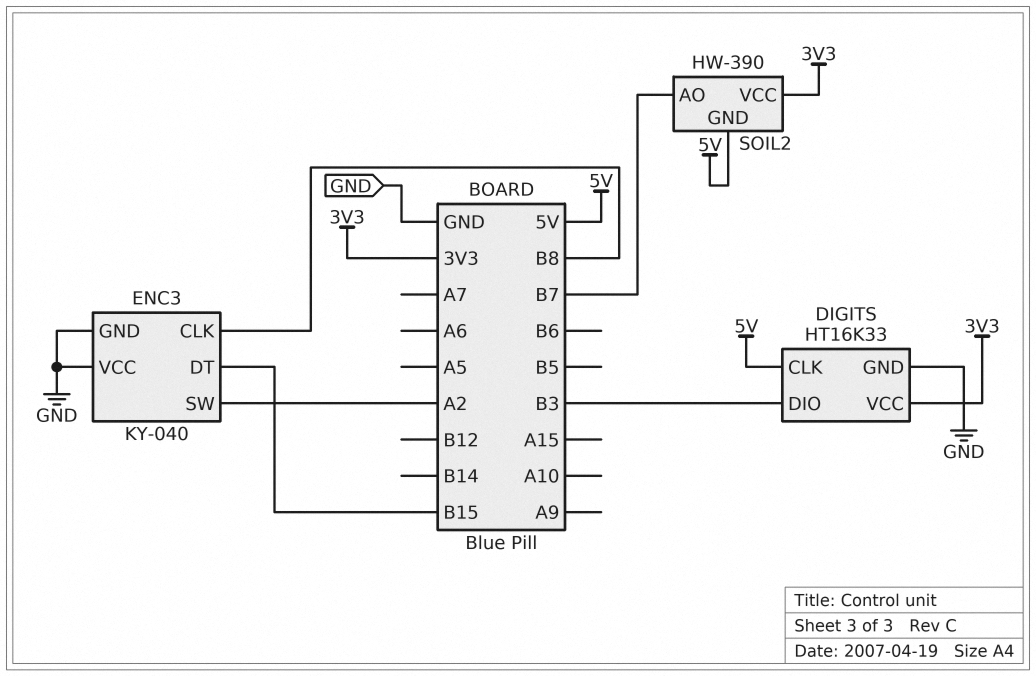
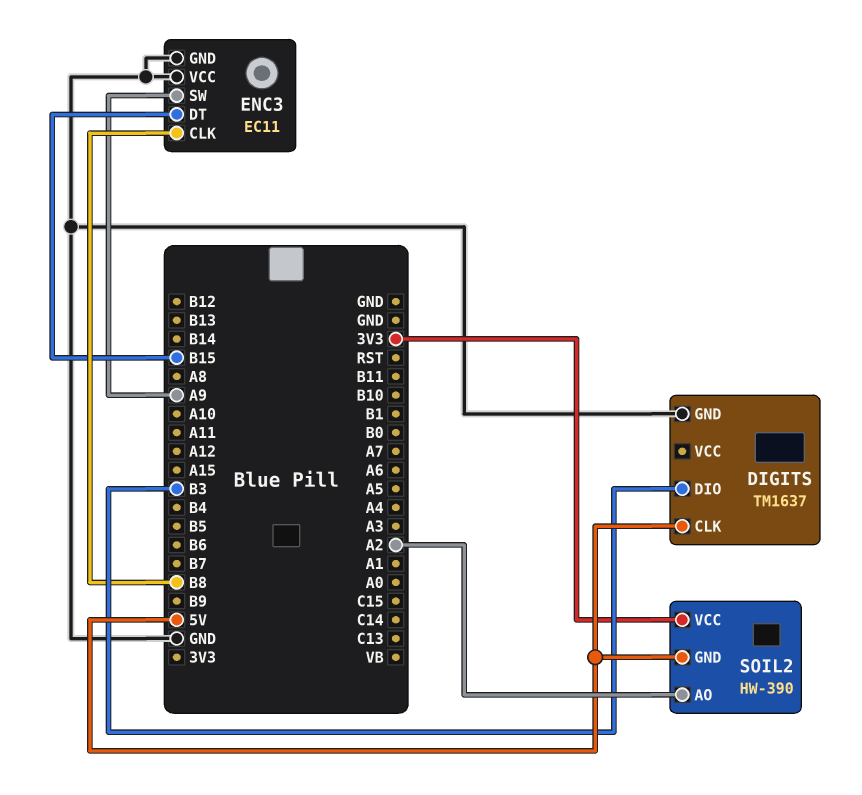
DIGITS: HT16K33 -> TM1637
DIGITS pin VCC: 3V3 -> none
ENC3: KY-040 -> EC11
ENC3 pin SW: A2 -> A9
SOIL2 pin AO: B7 -> A2

